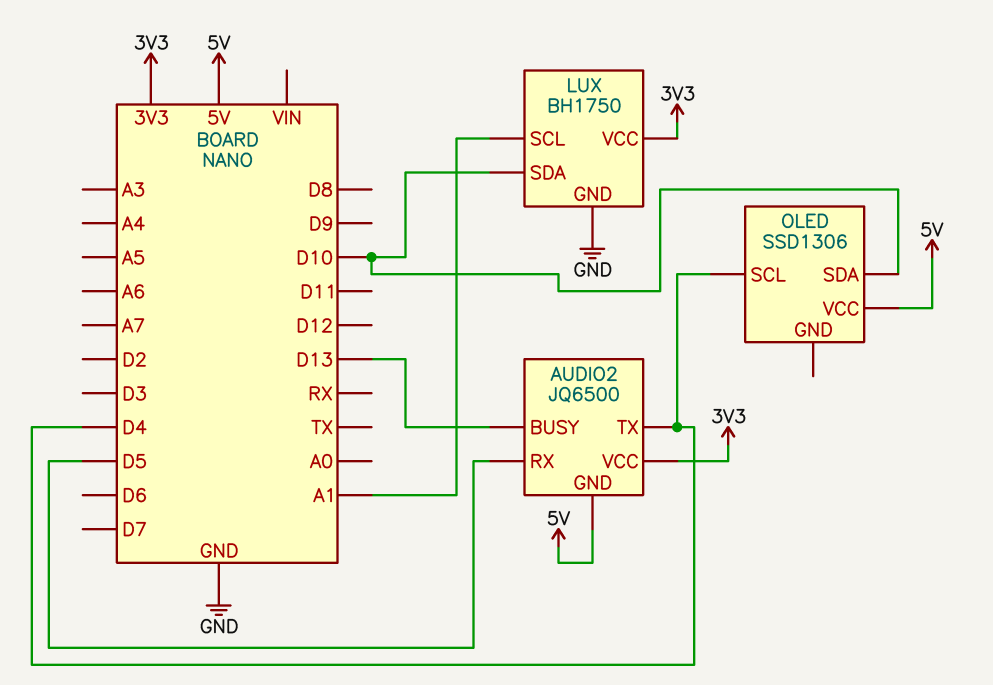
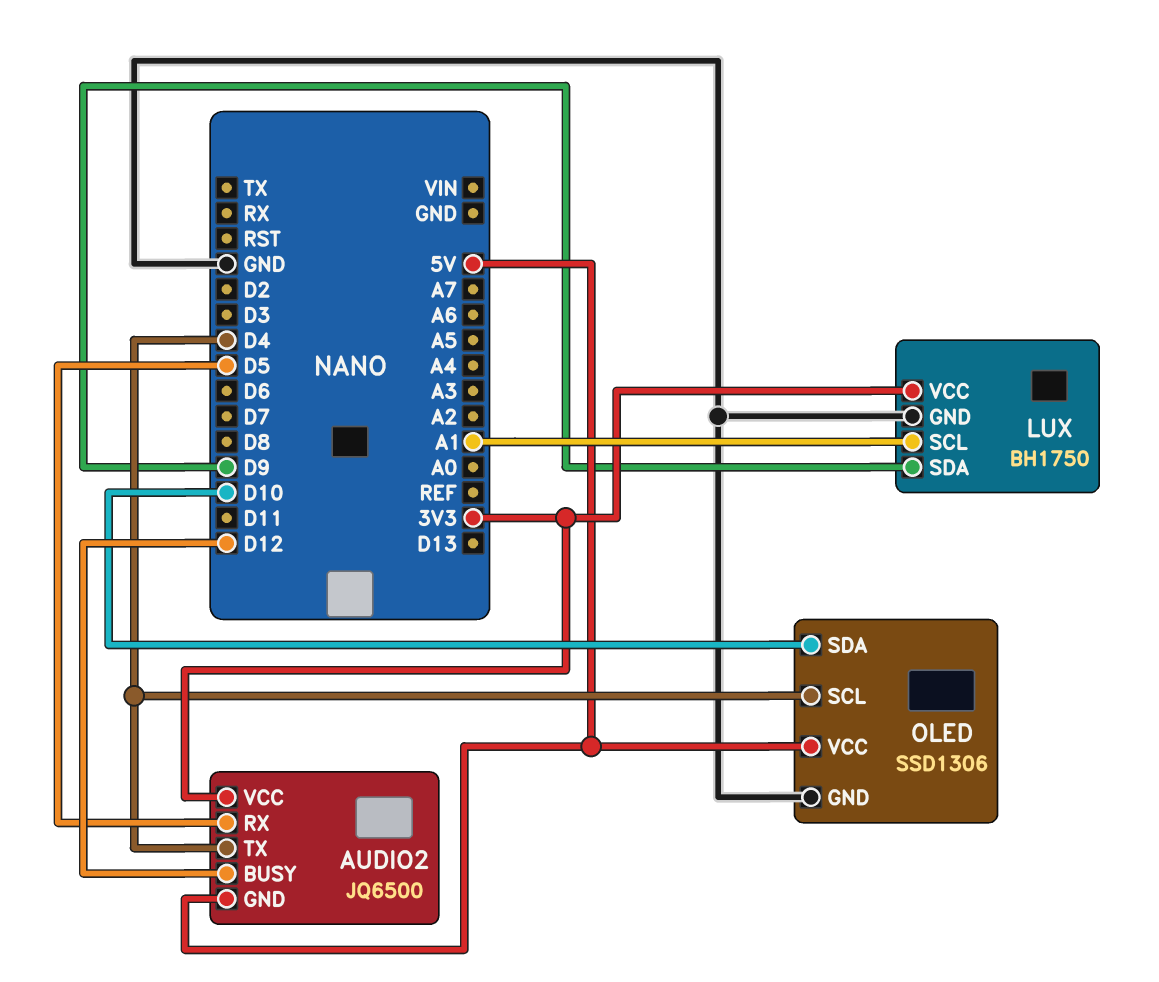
AUDIO2 pin BUSY: D13 -> D12
LUX pin SDA: D10 -> D9
OLED pin GND: none -> GND

